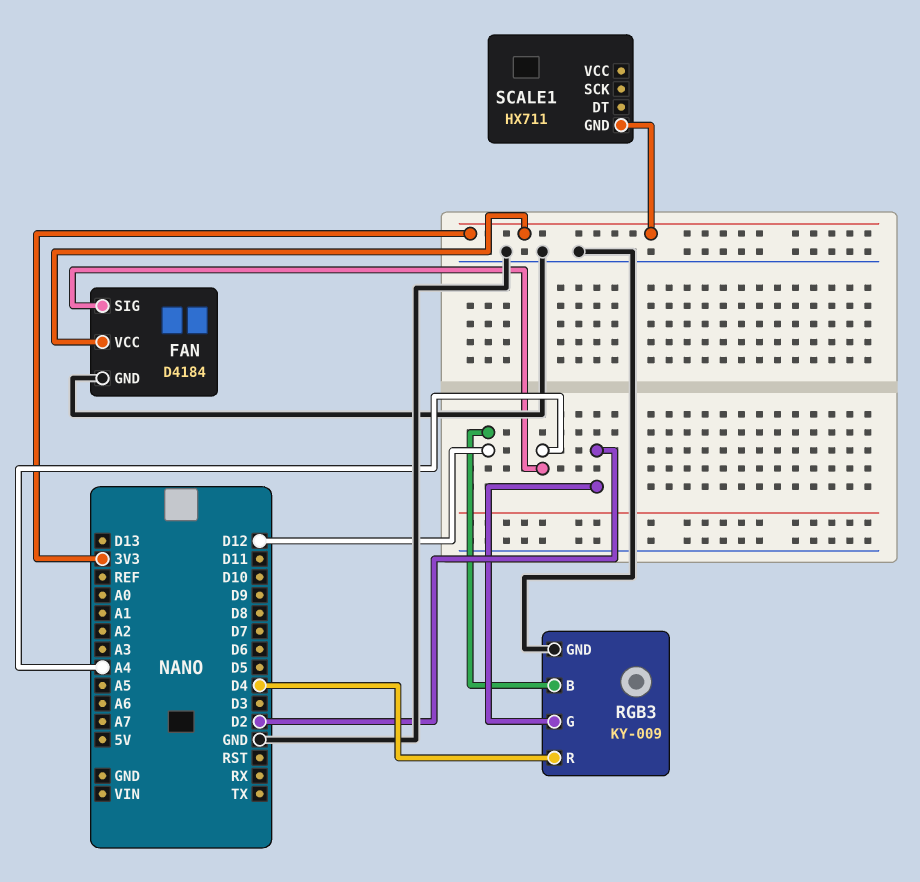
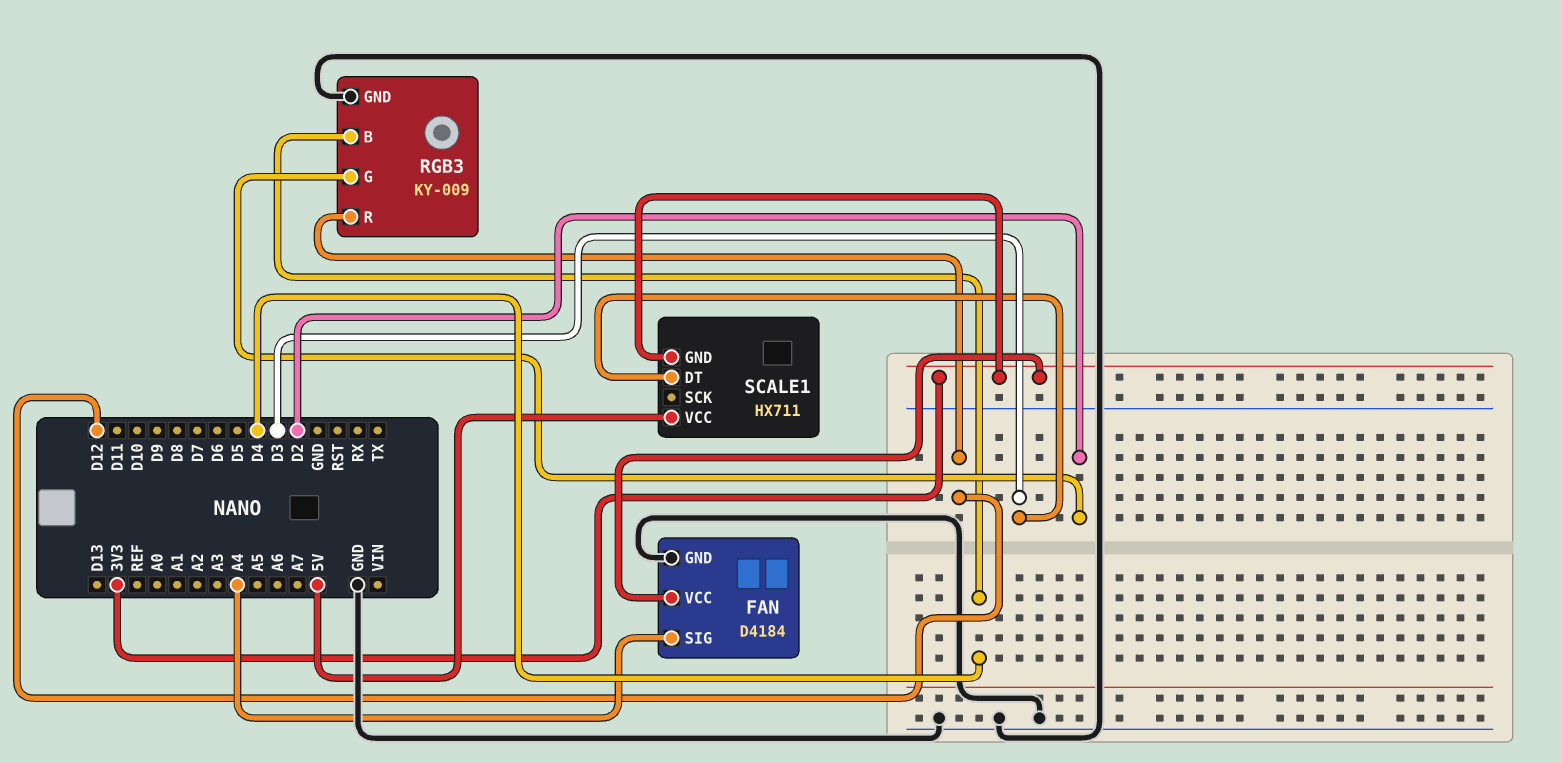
RGB3 pin B: D12 -> D4
RGB3 pin R: D4 -> D12
SCALE1 pin DT: none -> D3
SCALE1 pin VCC: none -> 5V

